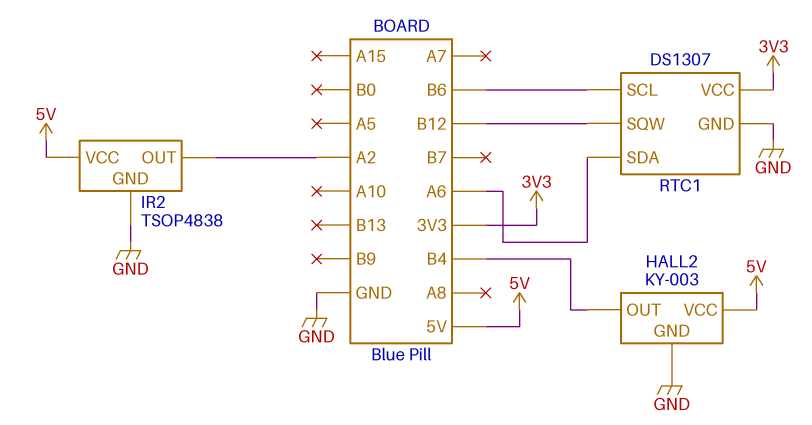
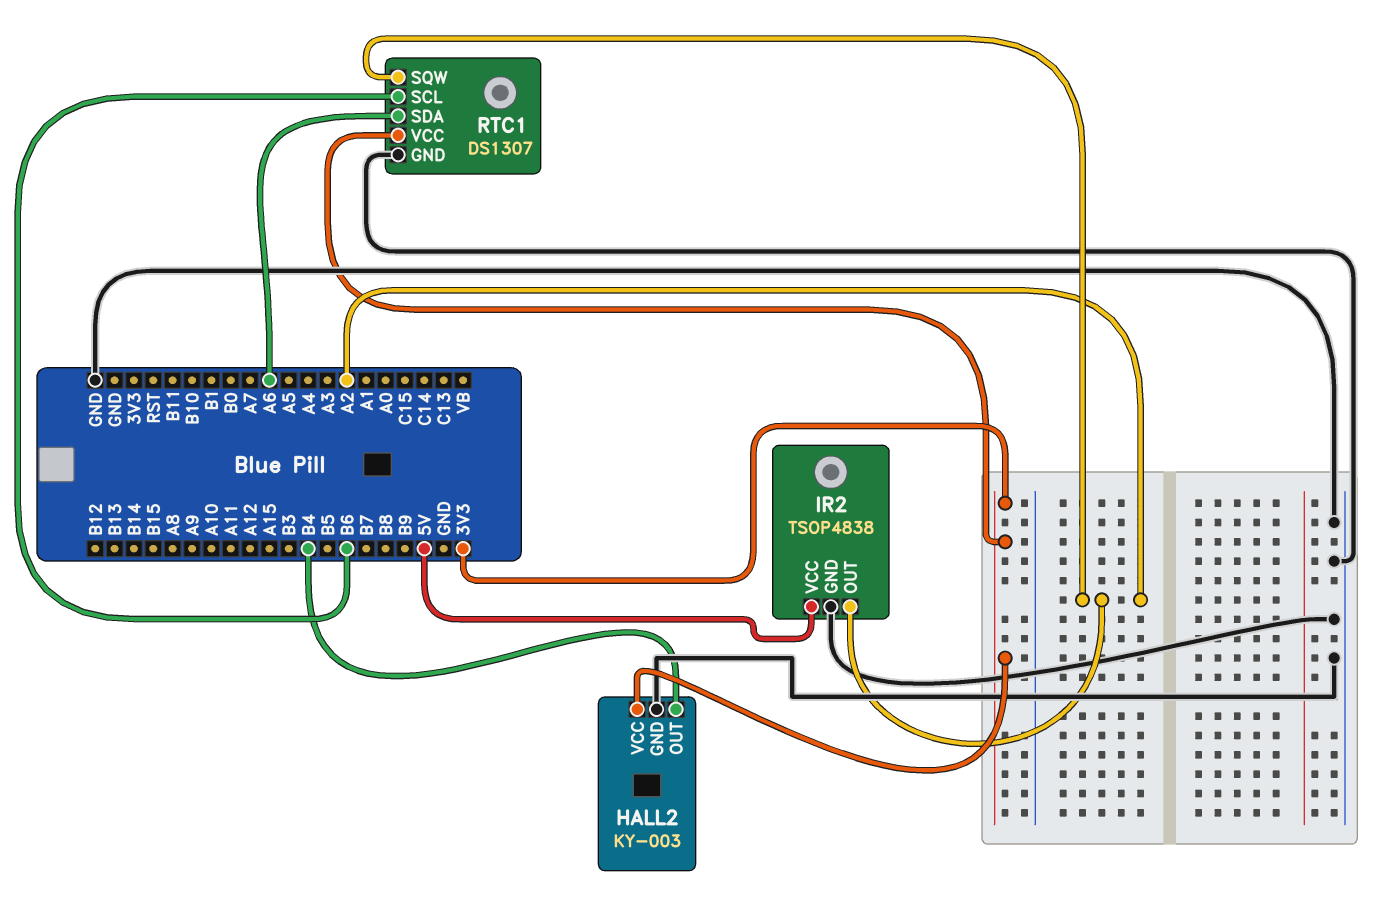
HALL2 pin VCC: 5V -> 3V3
RTC1 pin SQW: B12 -> A2

